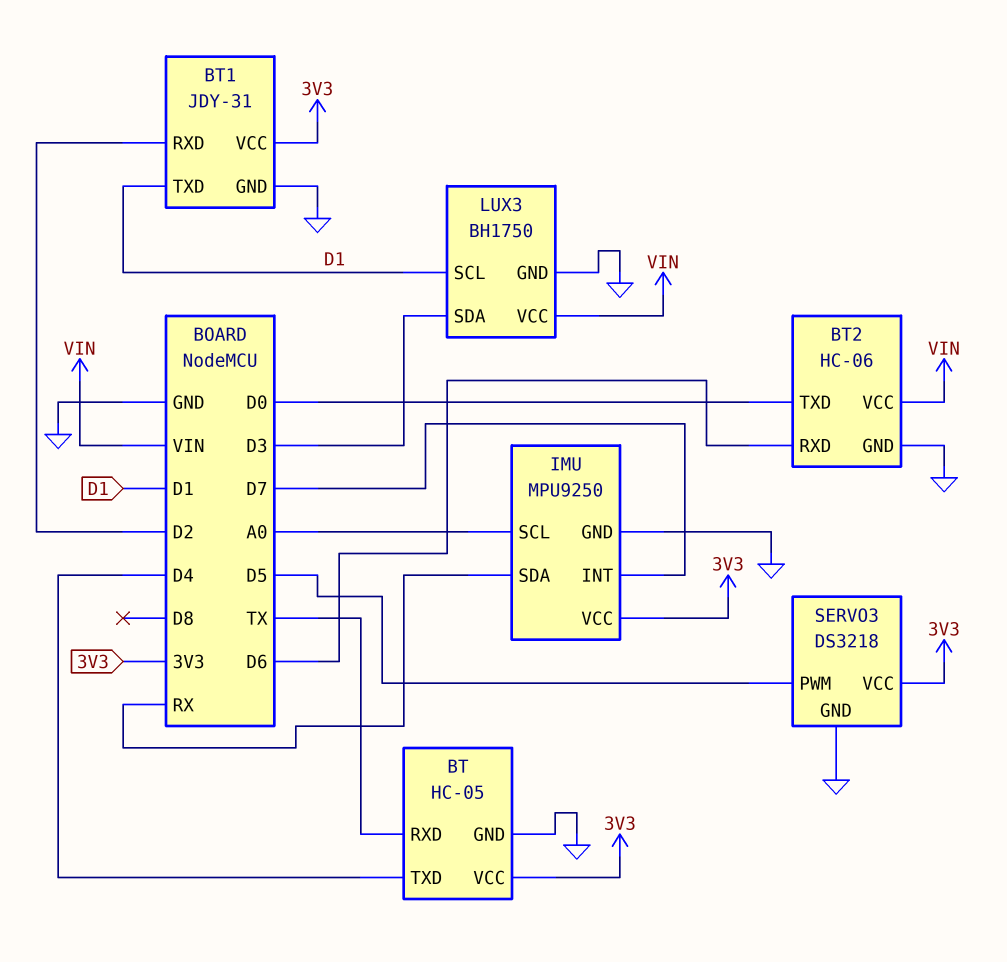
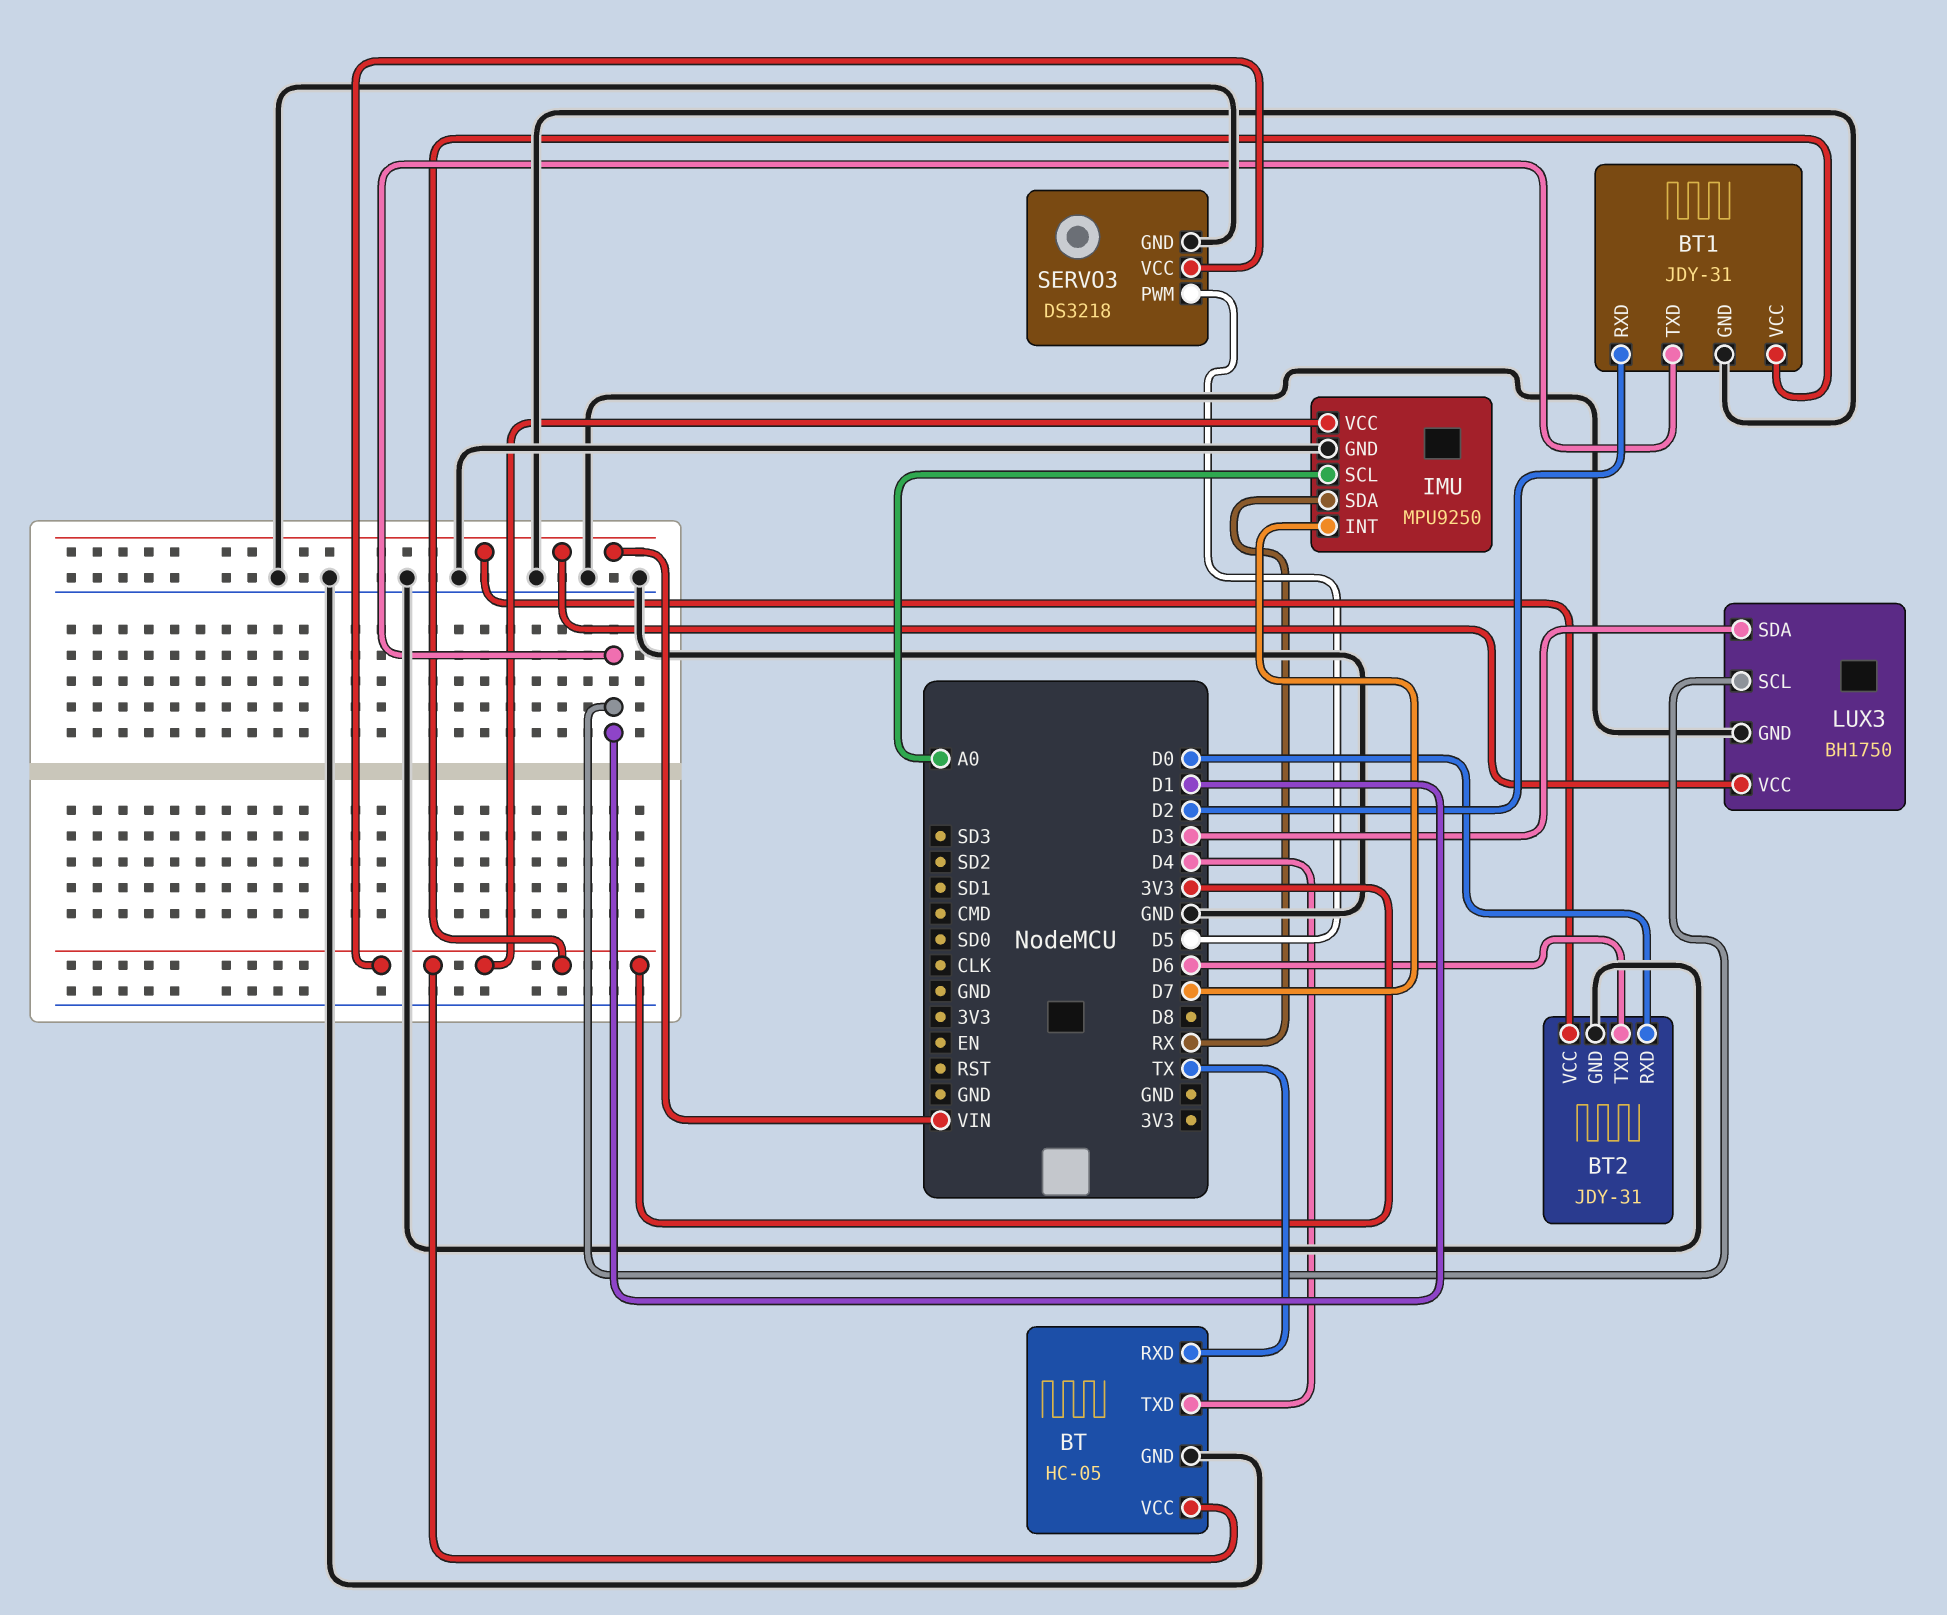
BT2: HC-06 -> JDY-31
BT2 pin RXD: D6 -> D0
BT2 pin TXD: D0 -> D6

